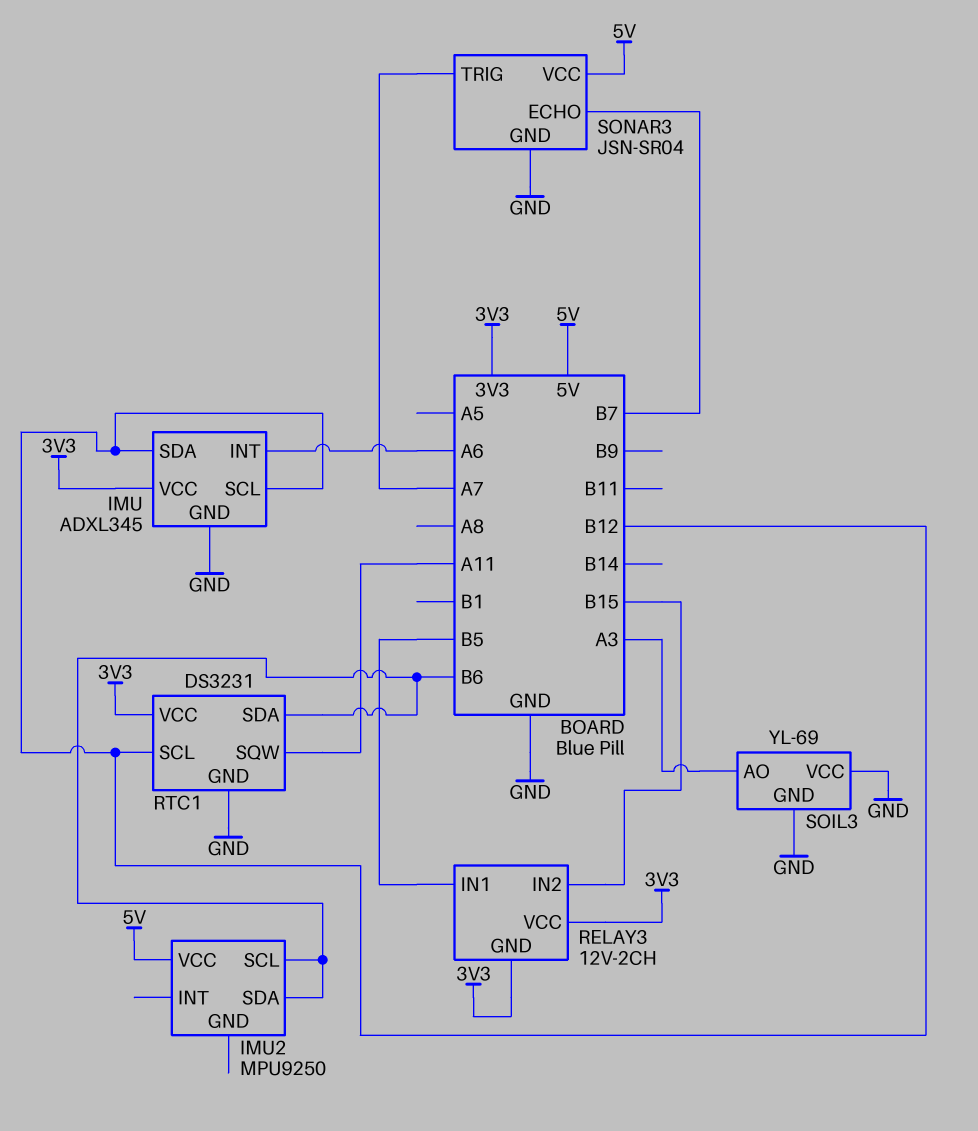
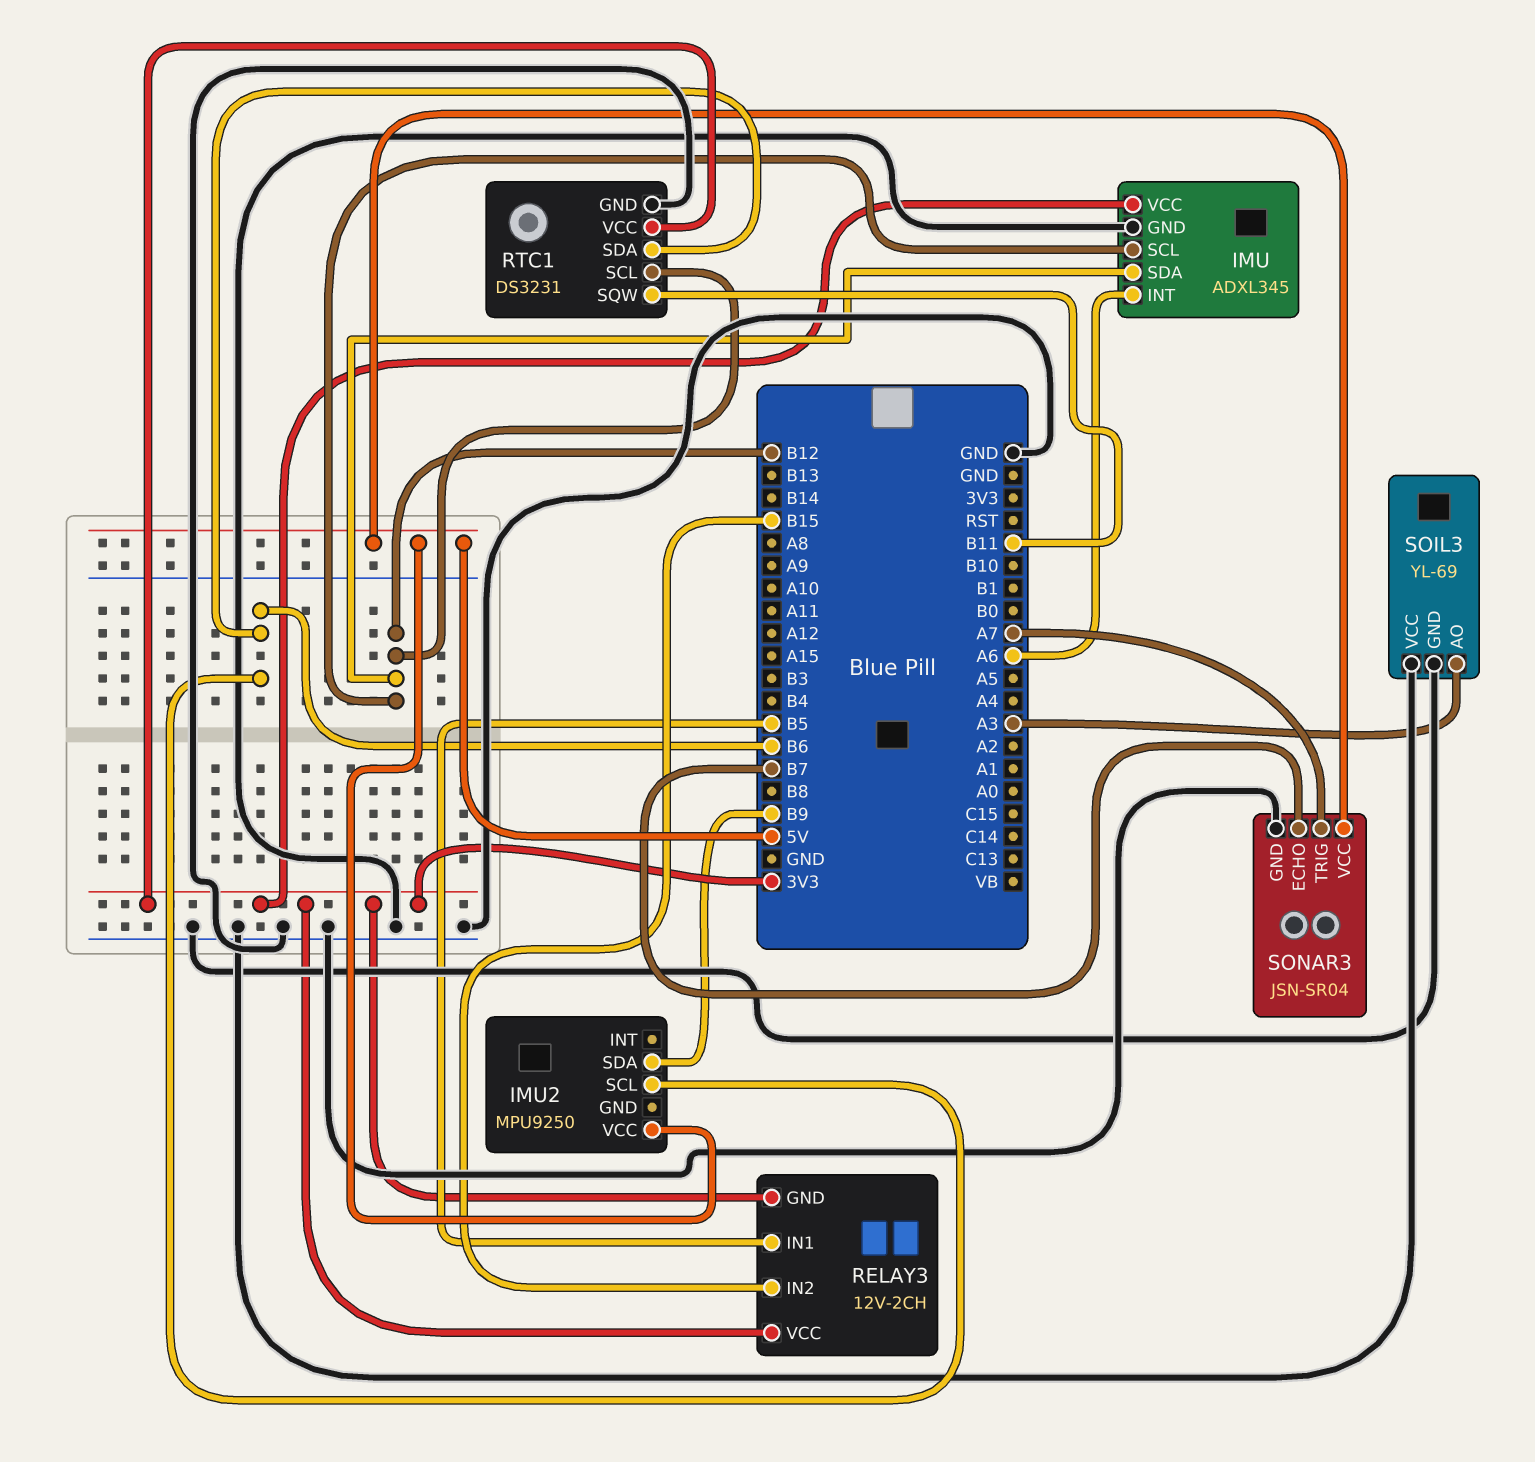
IMU2 pin SDA: B6 -> B9
RTC1 pin SQW: A11 -> B11

